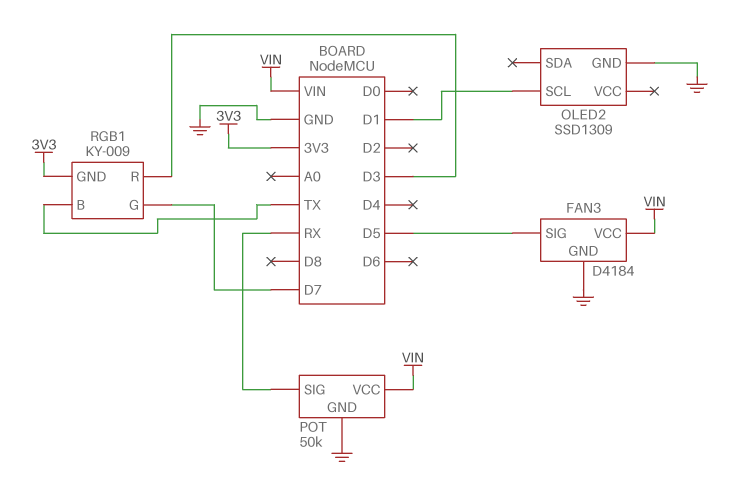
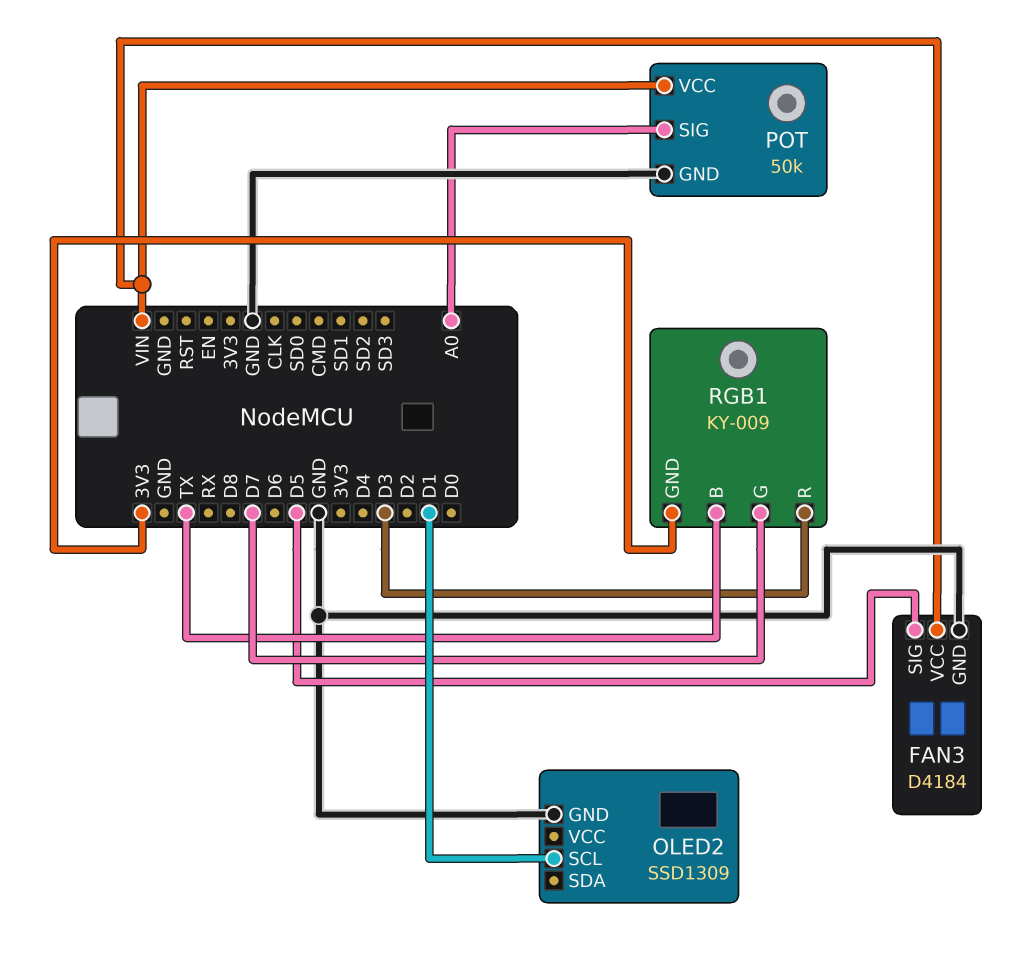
POT pin SIG: RX -> A0

